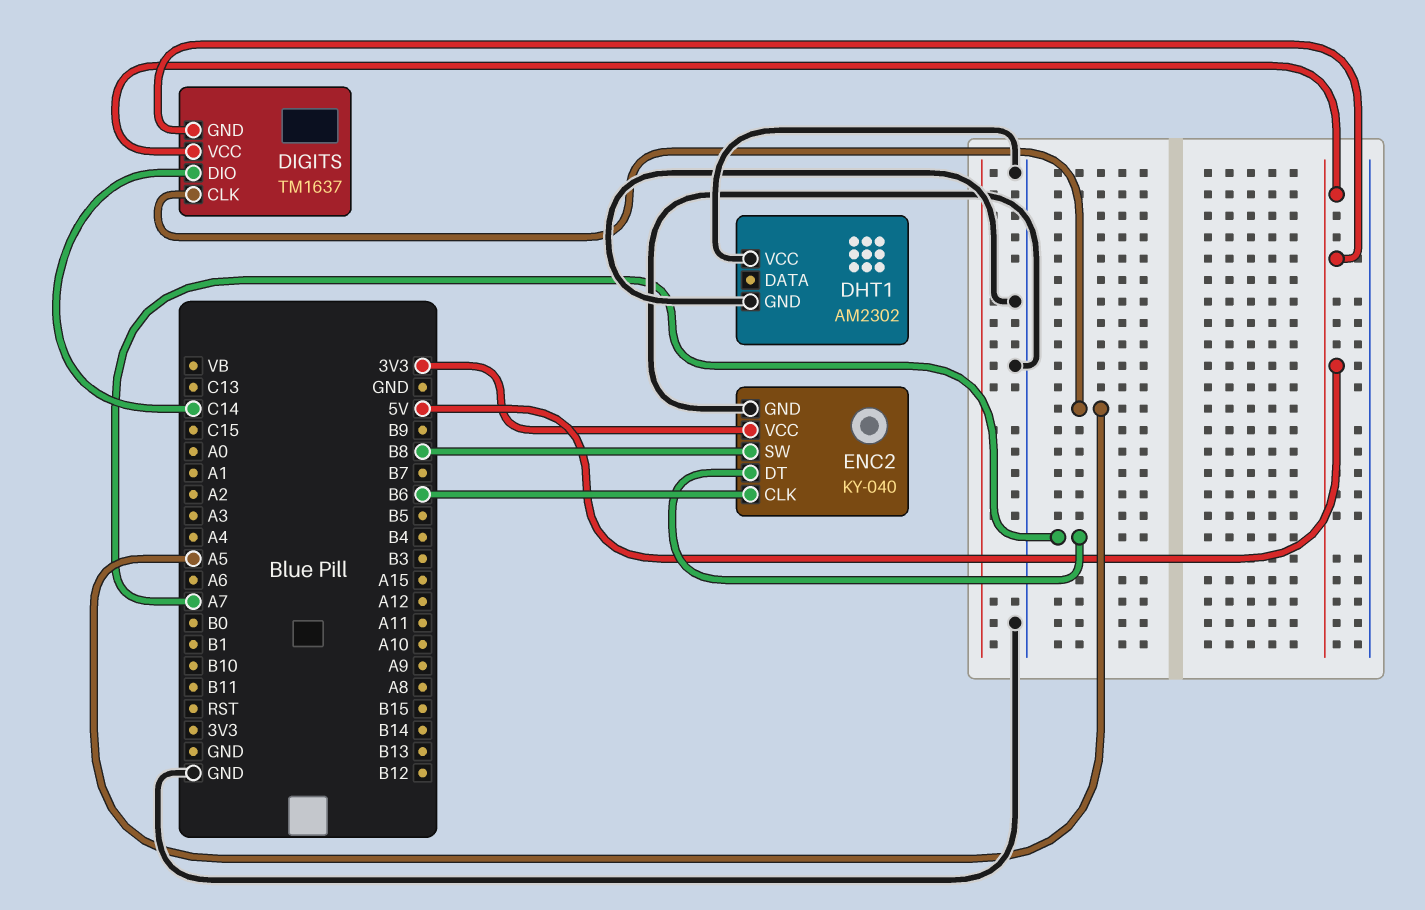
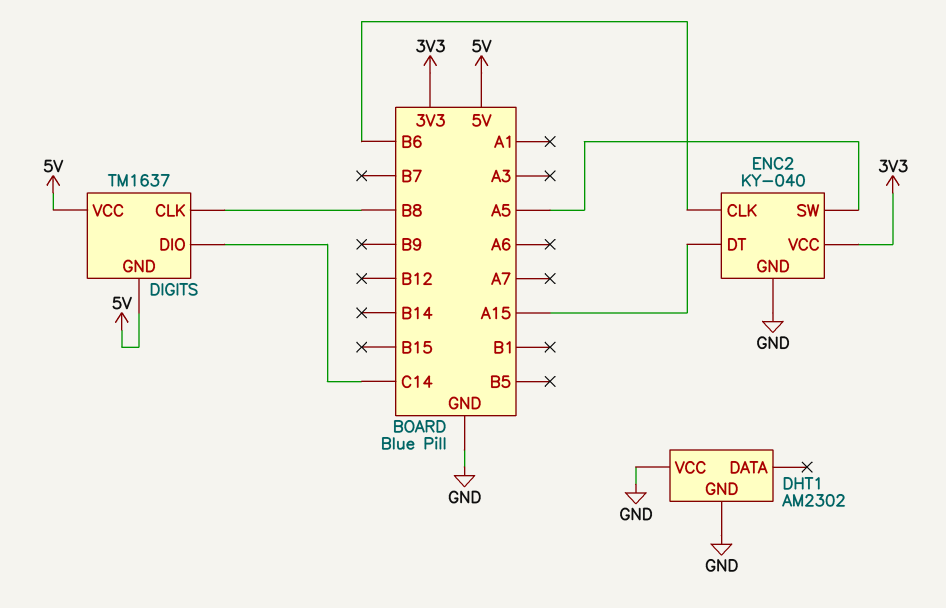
DIGITS pin CLK: A5 -> B8
ENC2 pin DT: A7 -> A15
ENC2 pin SW: B8 -> A5

